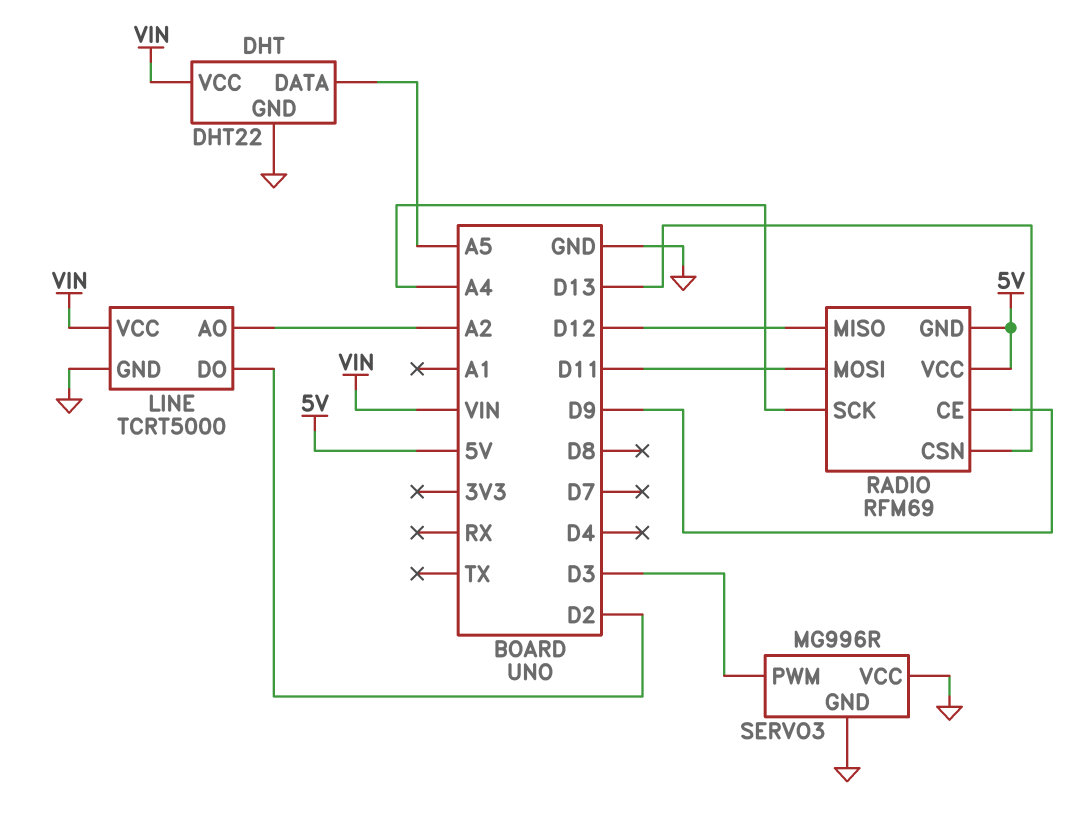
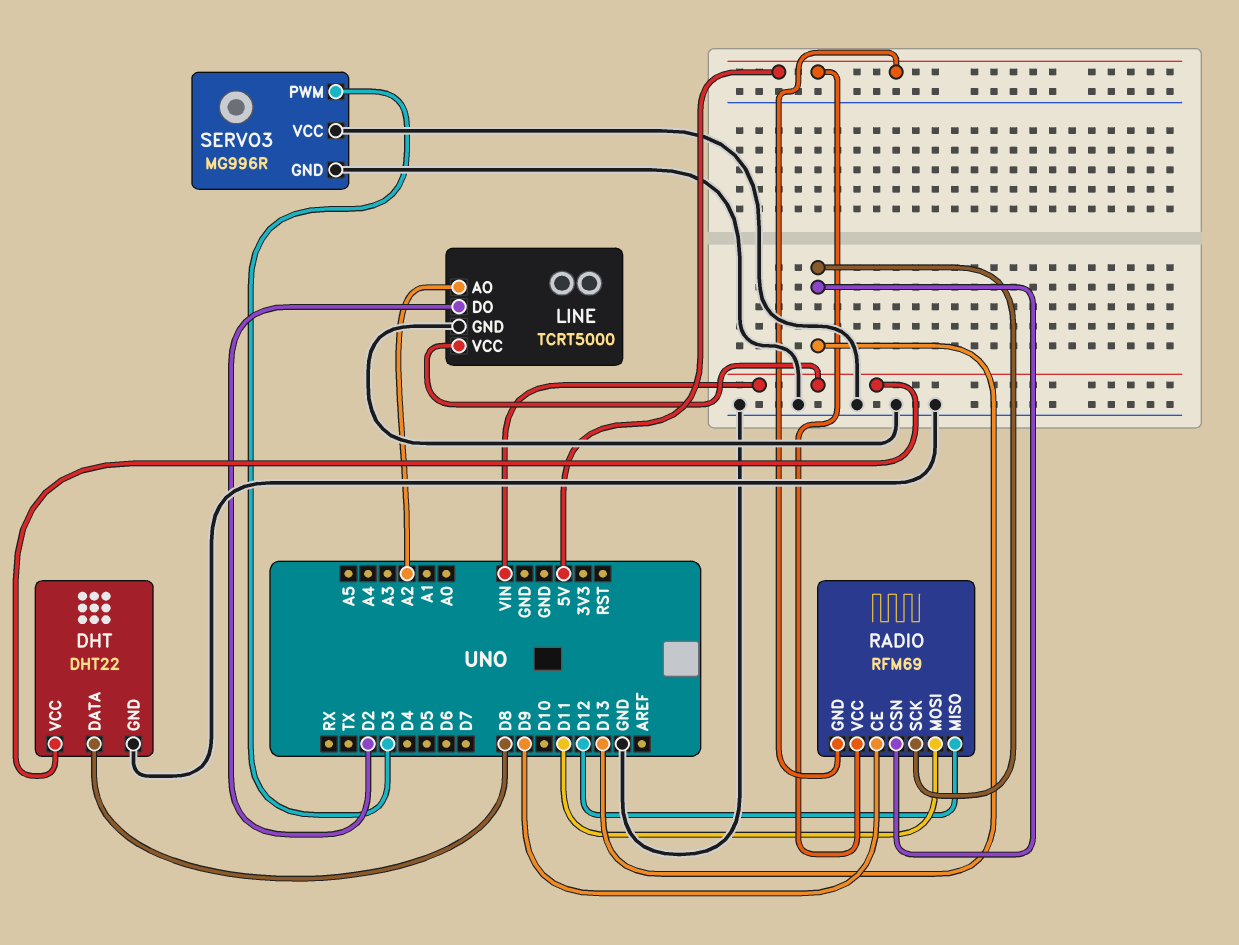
DHT pin DATA: A5 -> D8
RADIO pin SCK: A4 -> D13

